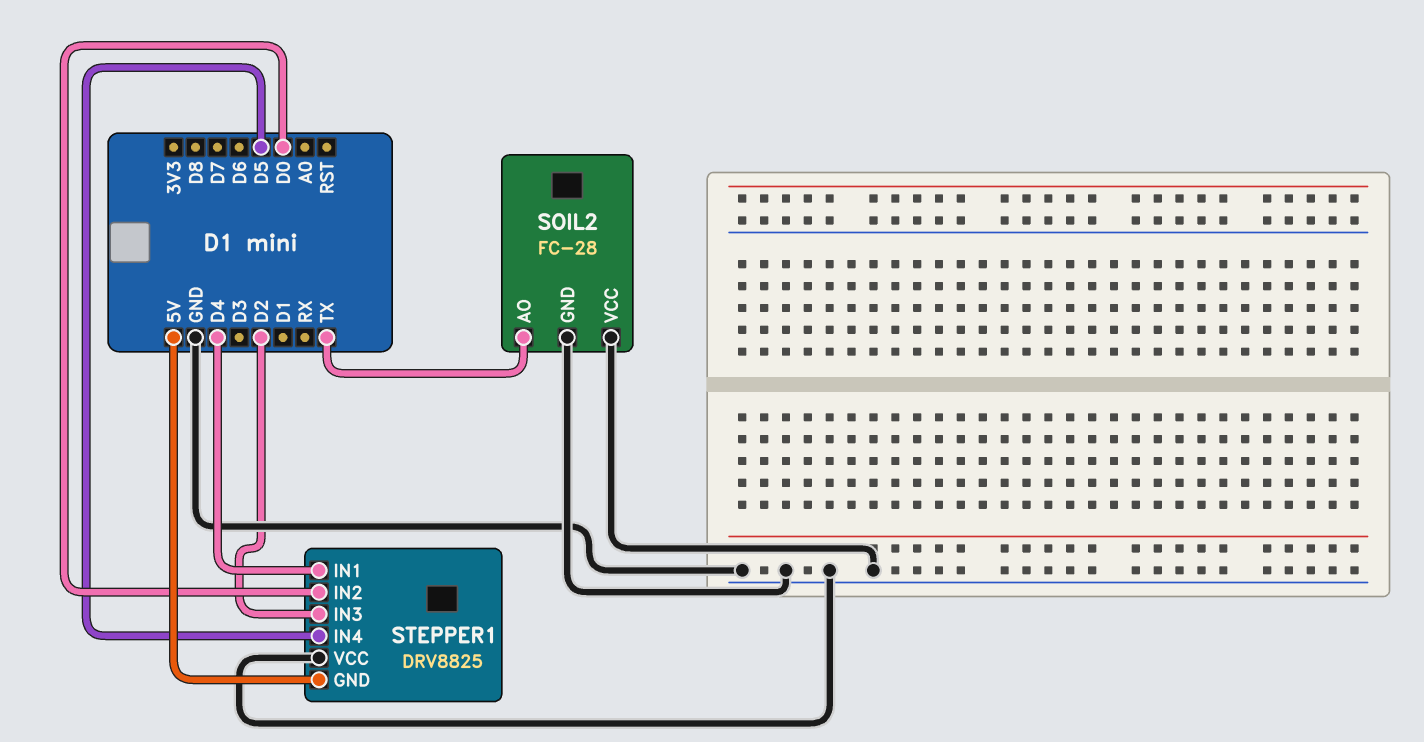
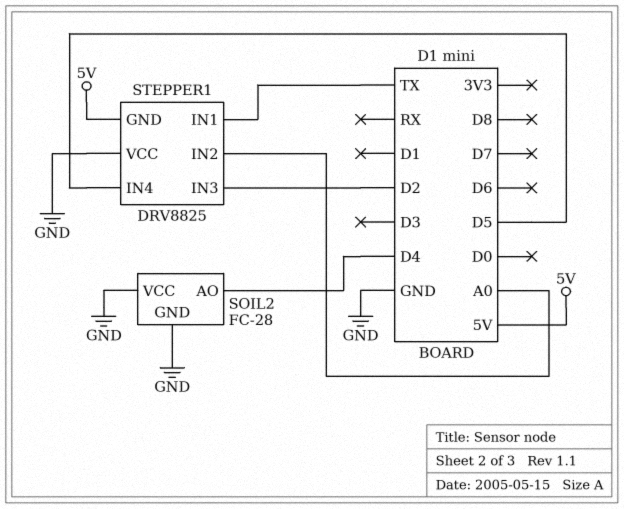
SOIL2 pin AO: TX -> D4
STEPPER1 pin IN1: D4 -> TX
STEPPER1 pin IN2: D0 -> A0

